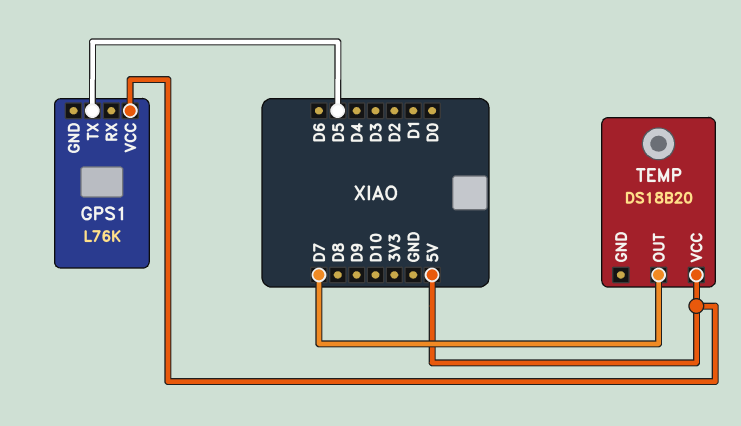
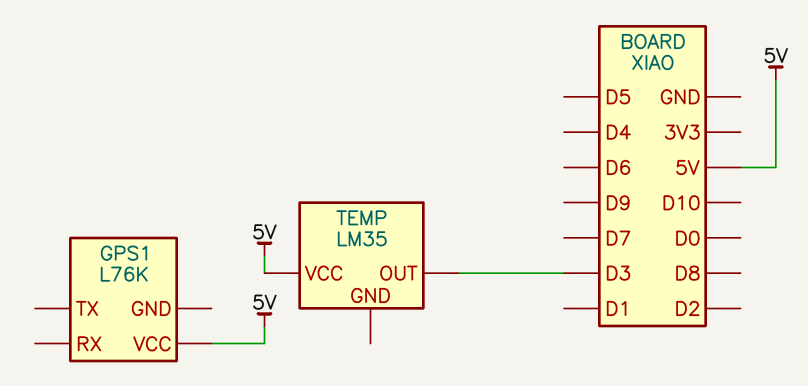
GPS1 pin TX: D5 -> none
TEMP: DS18B20 -> LM35
TEMP pin OUT: D7 -> D3

